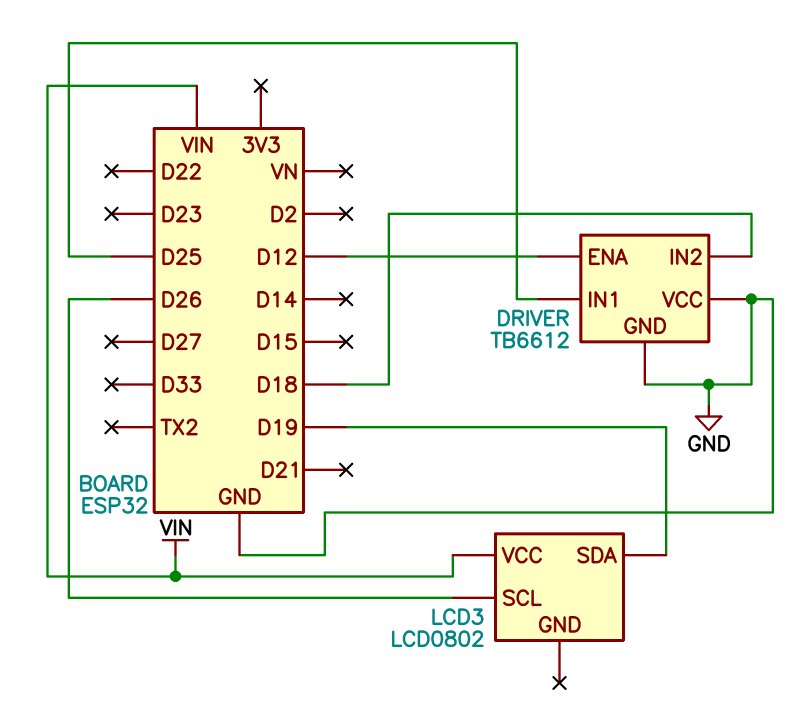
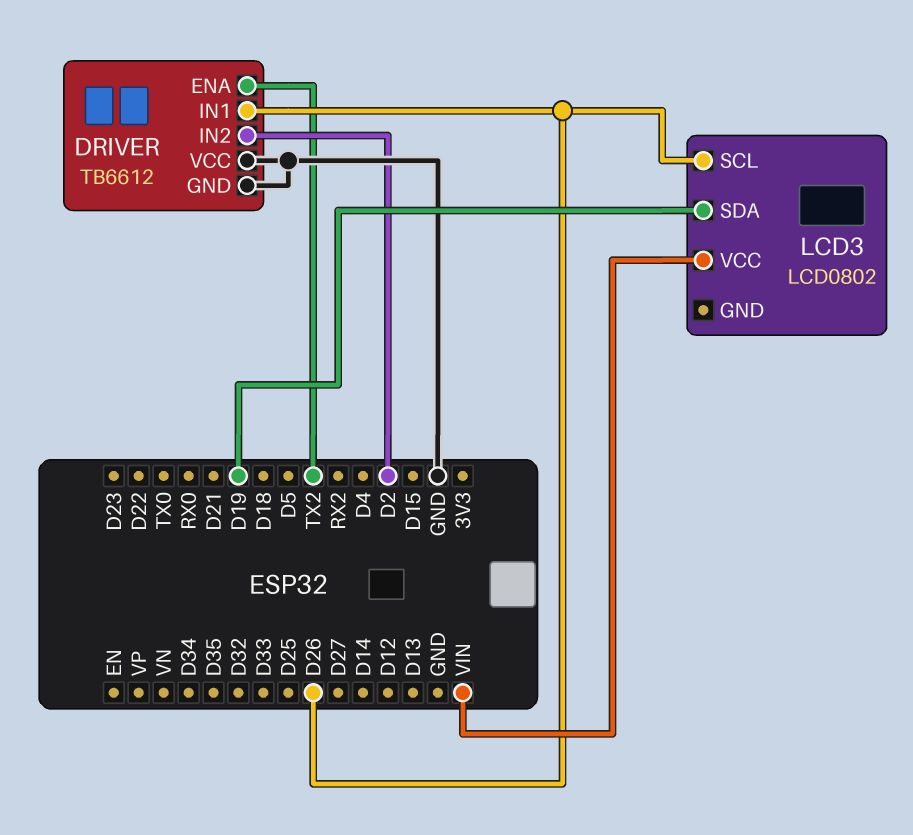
DRIVER pin ENA: D12 -> TX2
DRIVER pin IN1: D25 -> D26
DRIVER pin IN2: D18 -> D2

